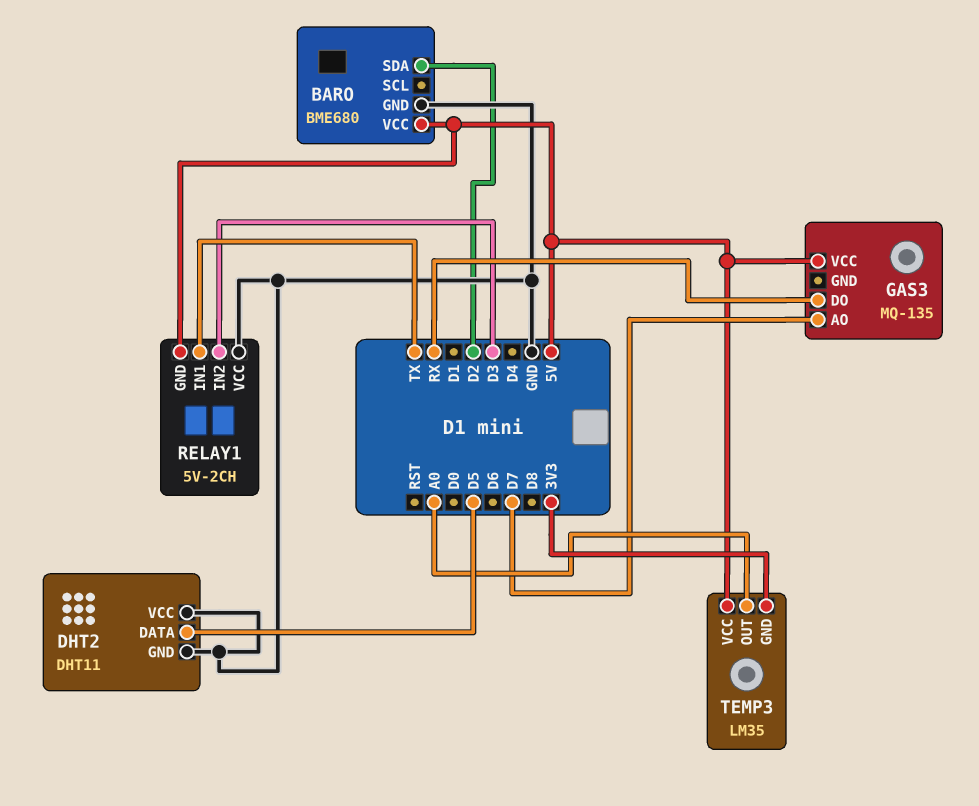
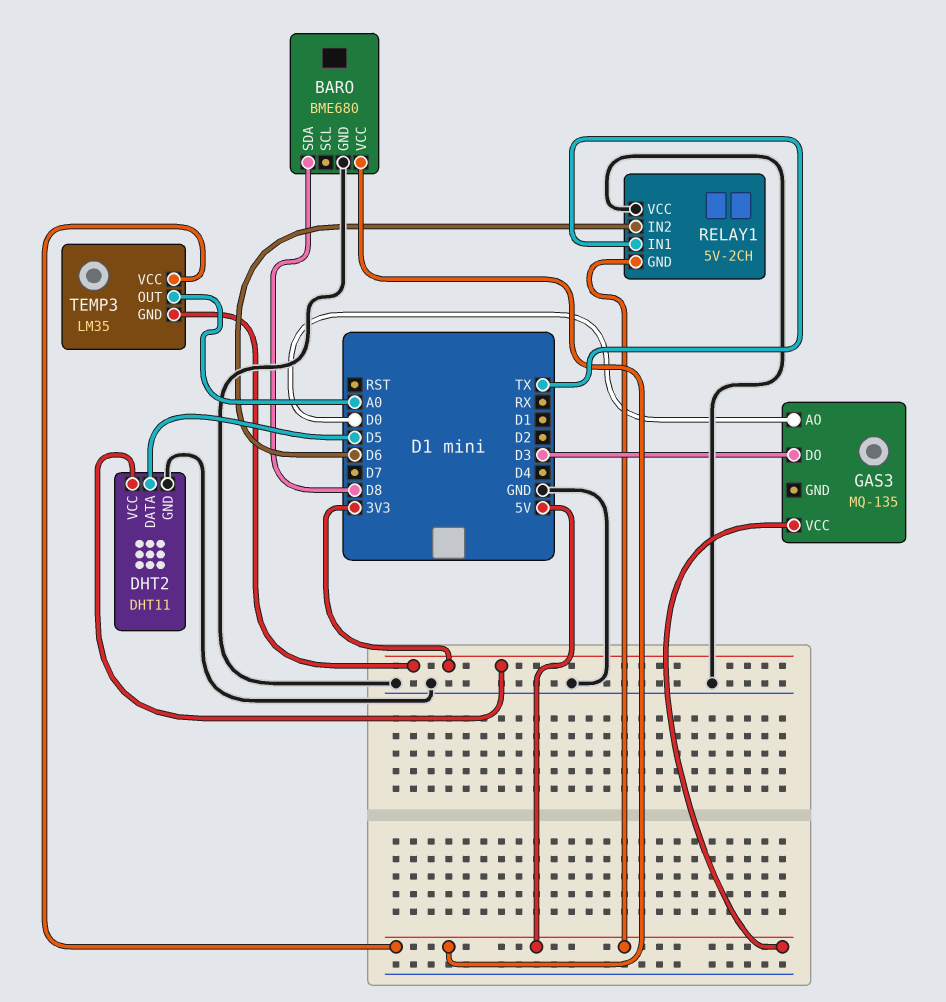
BARO pin SDA: D2 -> D8
DHT2 pin VCC: GND -> 3V3
GAS3 pin AO: D7 -> D0
GAS3 pin DO: RX -> D3
RELAY1 pin IN2: D3 -> D6

